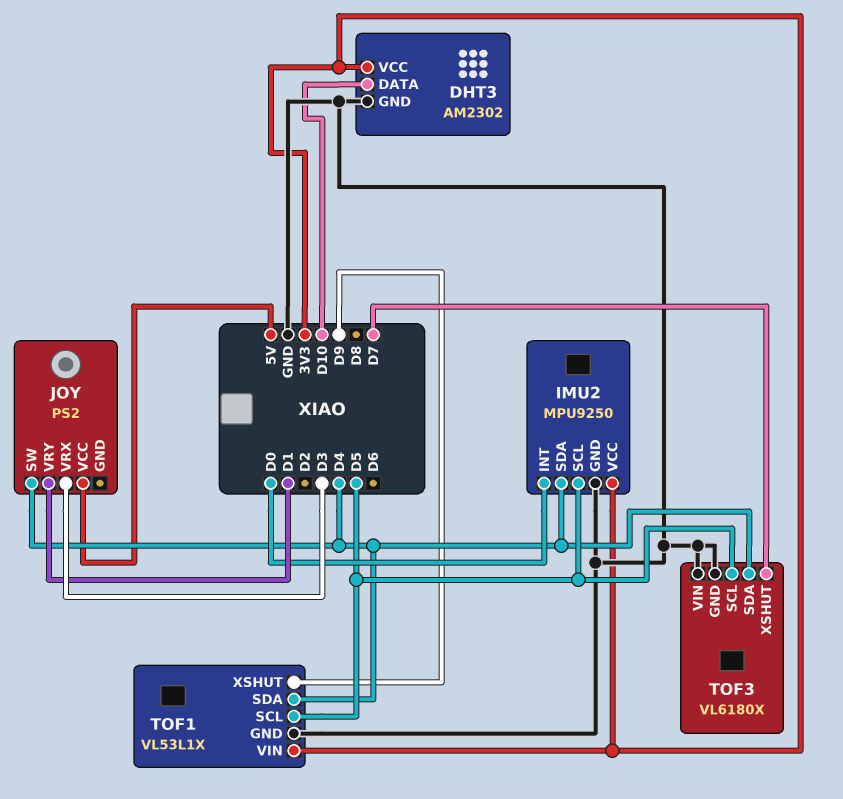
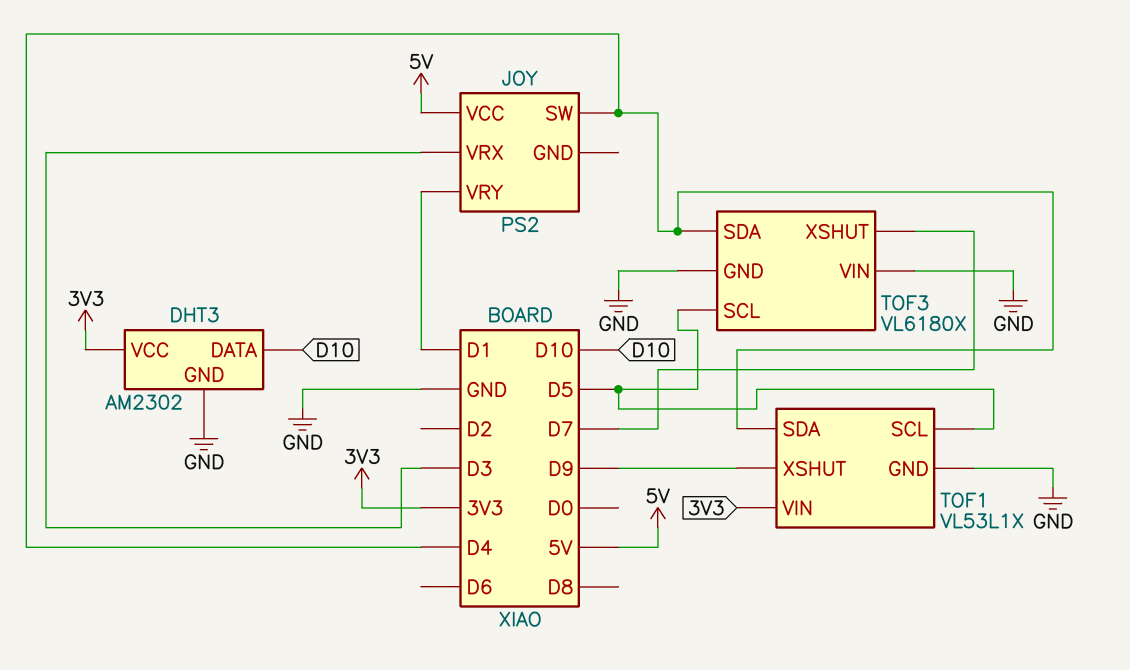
IMU2: MPU9250 -> none
IMU2 pin GND: GND -> none
IMU2 pin INT: D0 -> none
IMU2 pin SCL: D5 -> none
IMU2 pin SDA: D4 -> none
IMU2 pin VCC: 3V3 -> none

